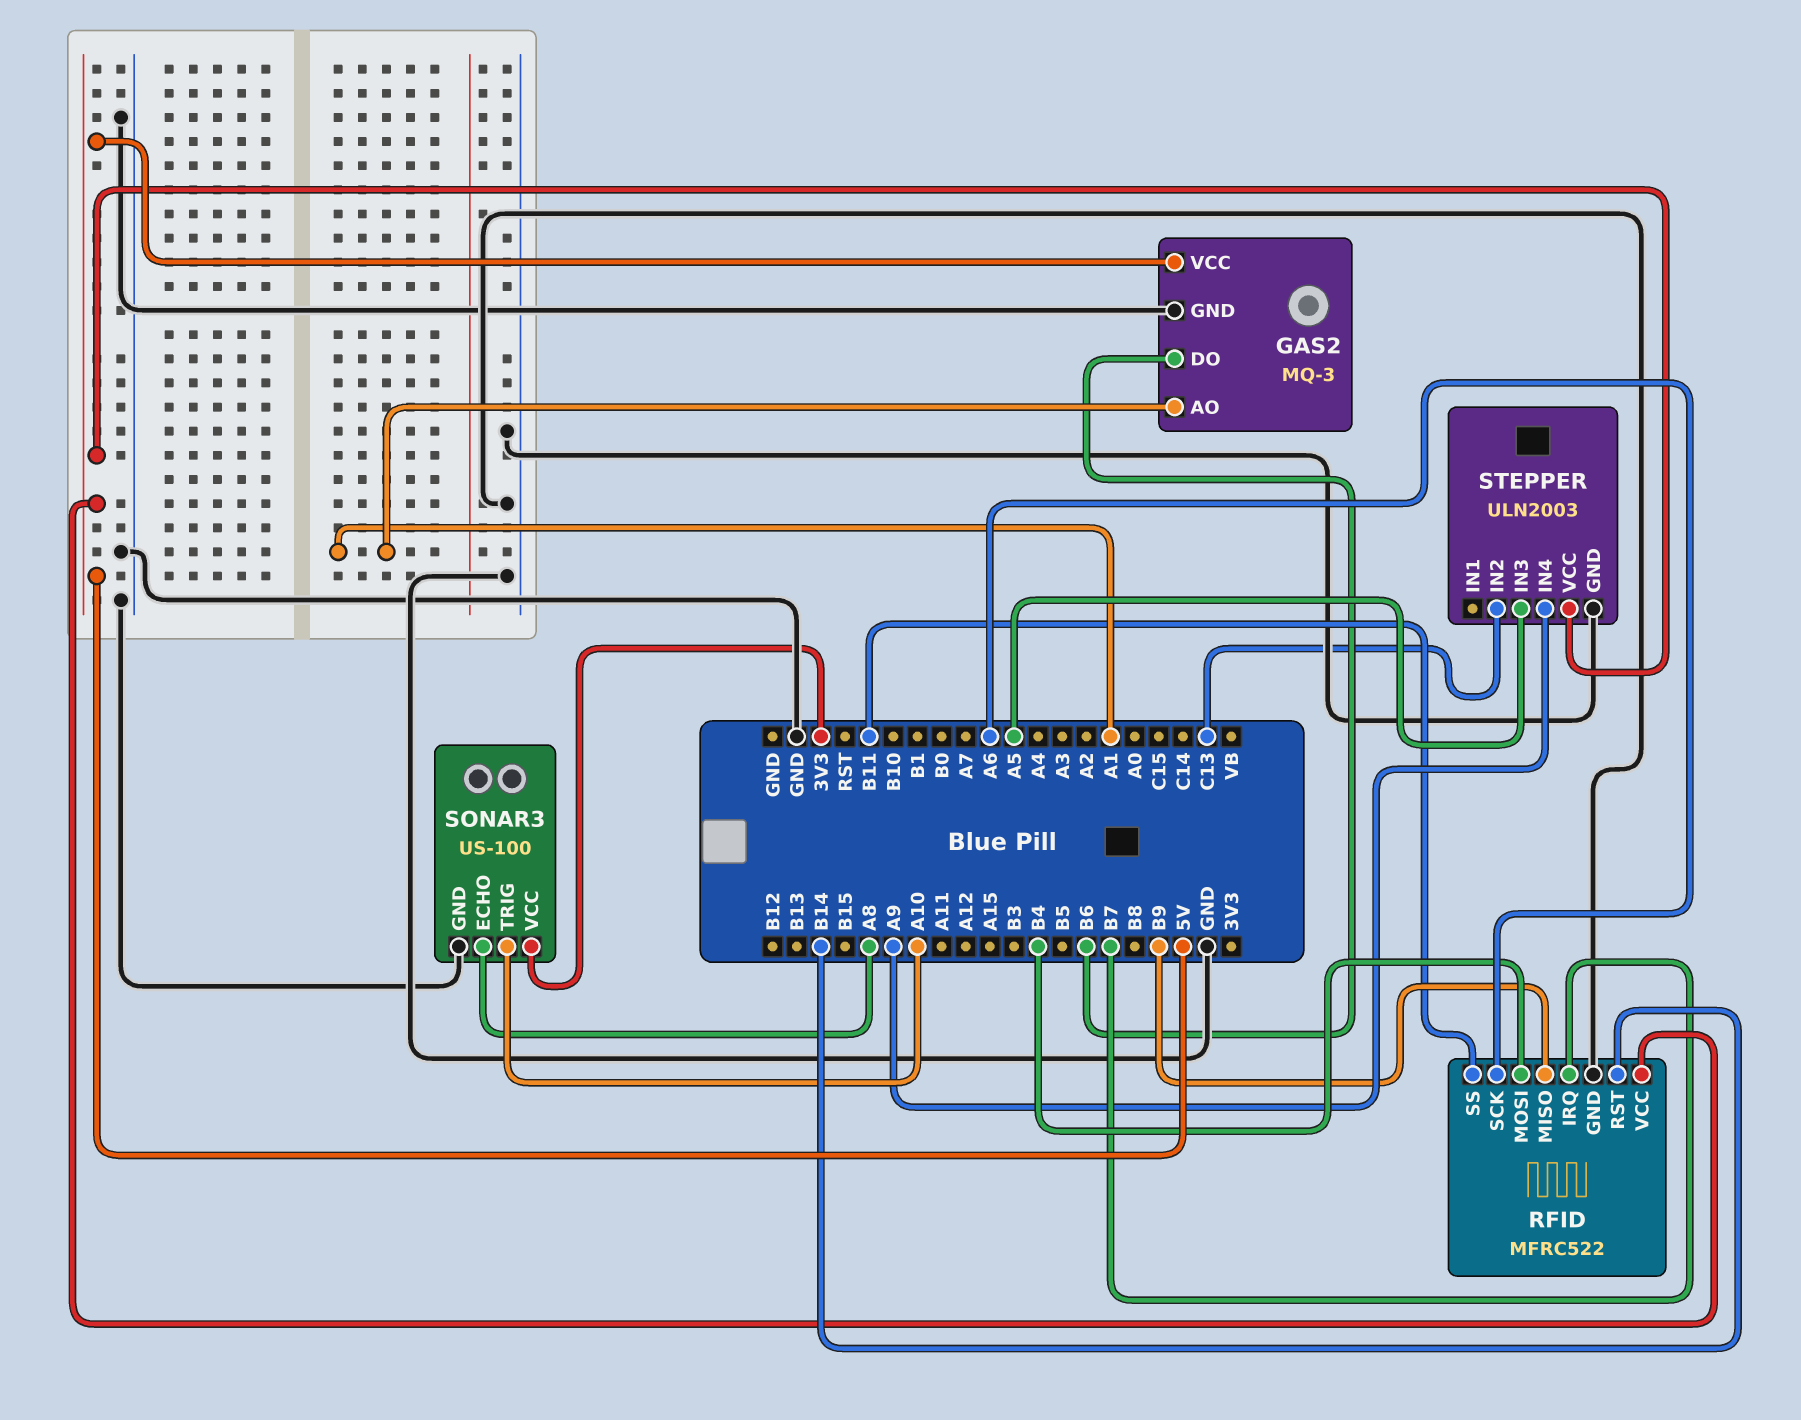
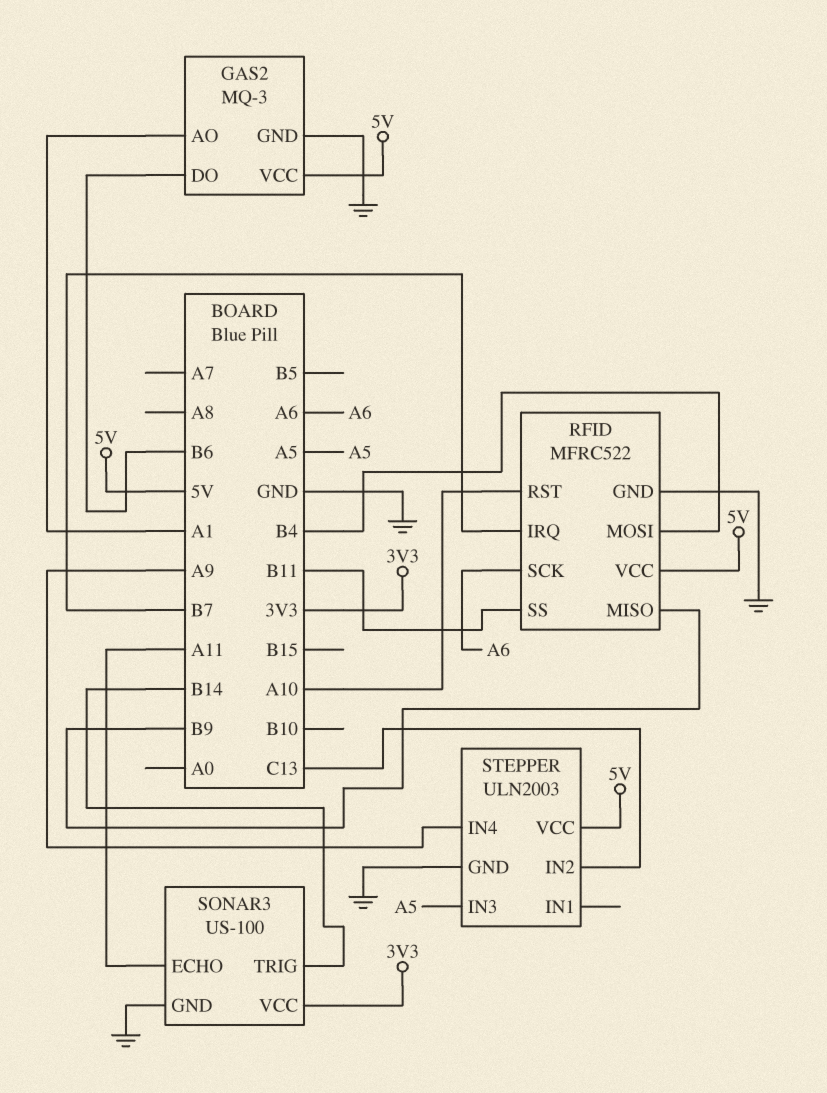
RFID pin RST: B14 -> A10
SONAR3 pin ECHO: A8 -> A11
SONAR3 pin TRIG: A10 -> B14

